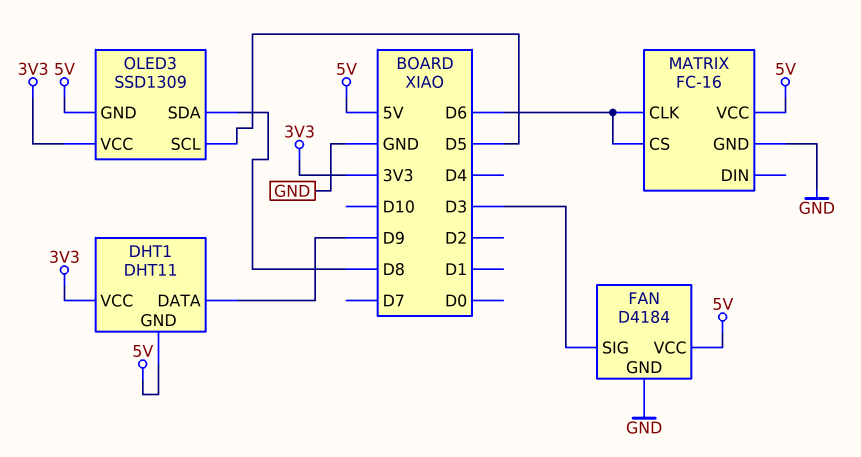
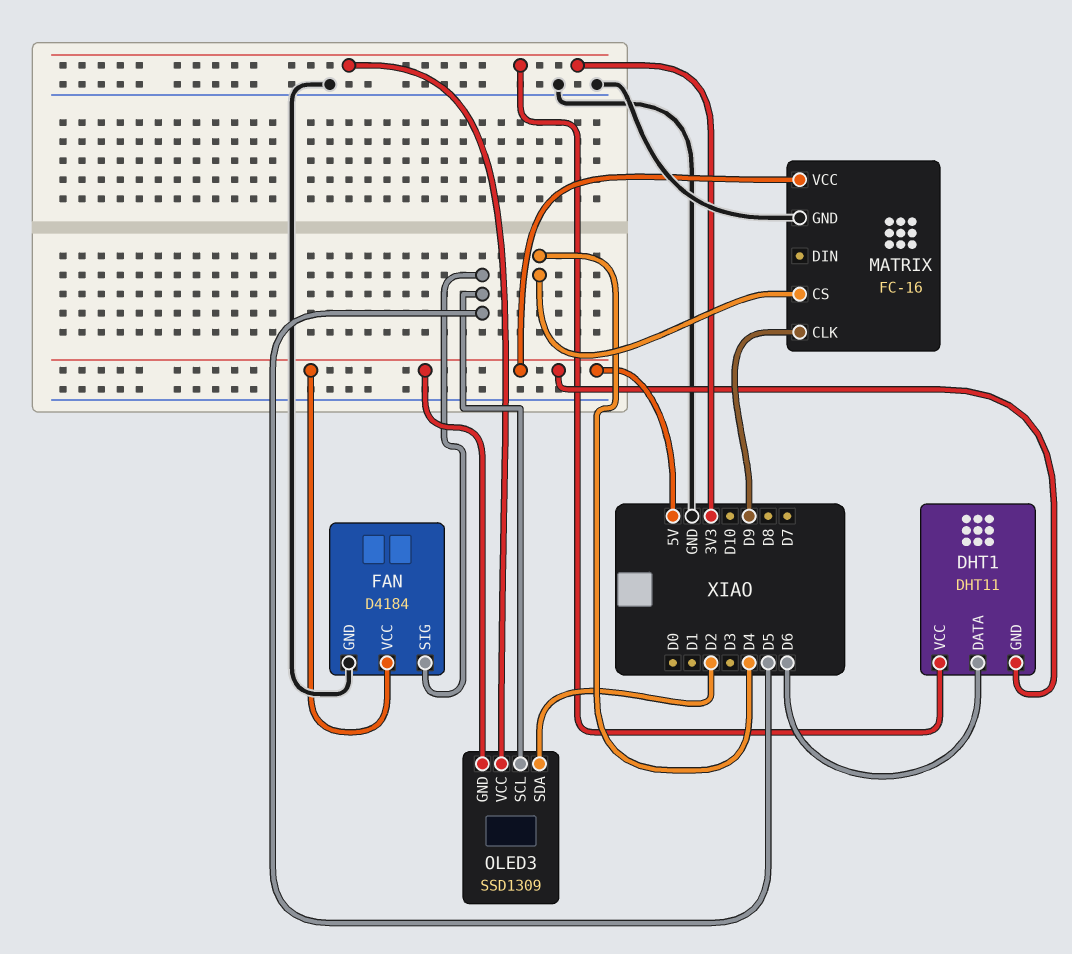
DHT1 pin DATA: D9 -> D6
FAN pin SIG: D3 -> D5
MATRIX pin CLK: D6 -> D9
MATRIX pin CS: D6 -> D4
OLED3 pin SDA: D8 -> D2

